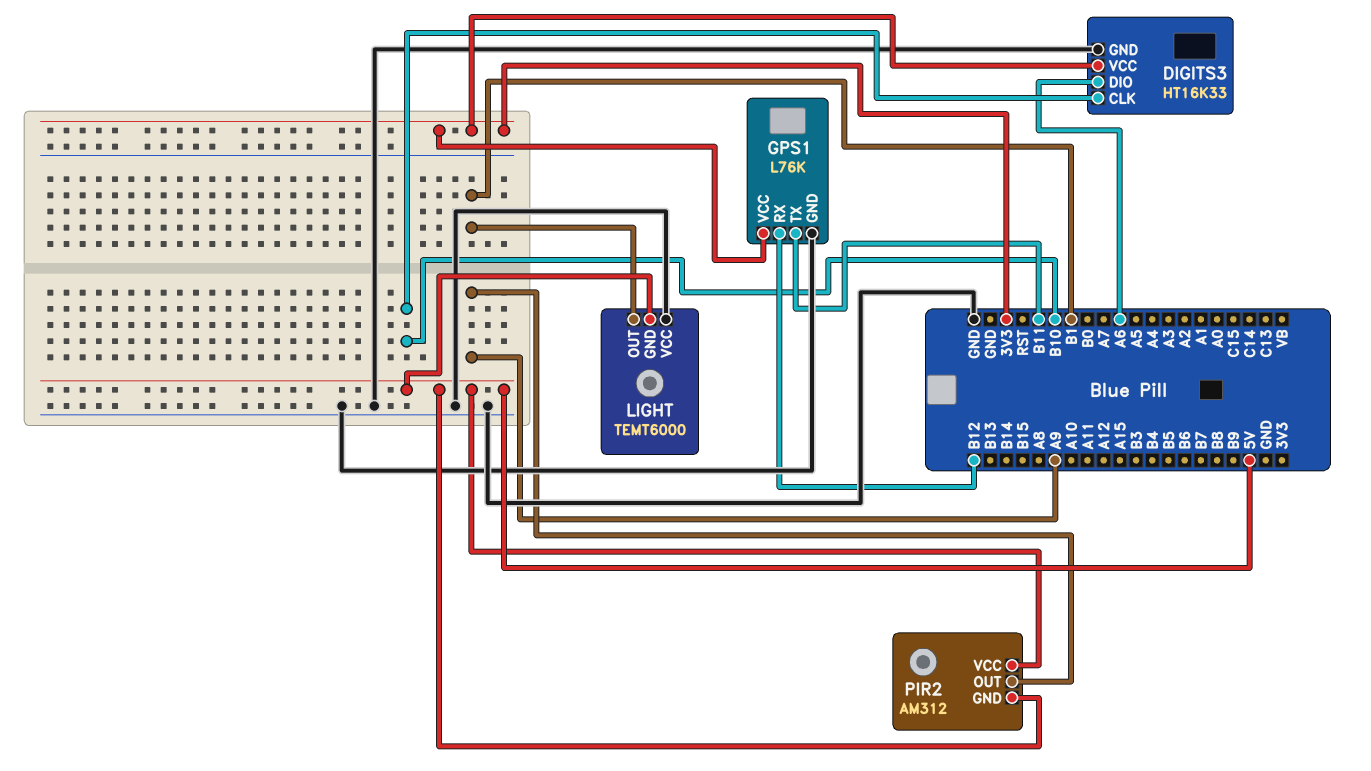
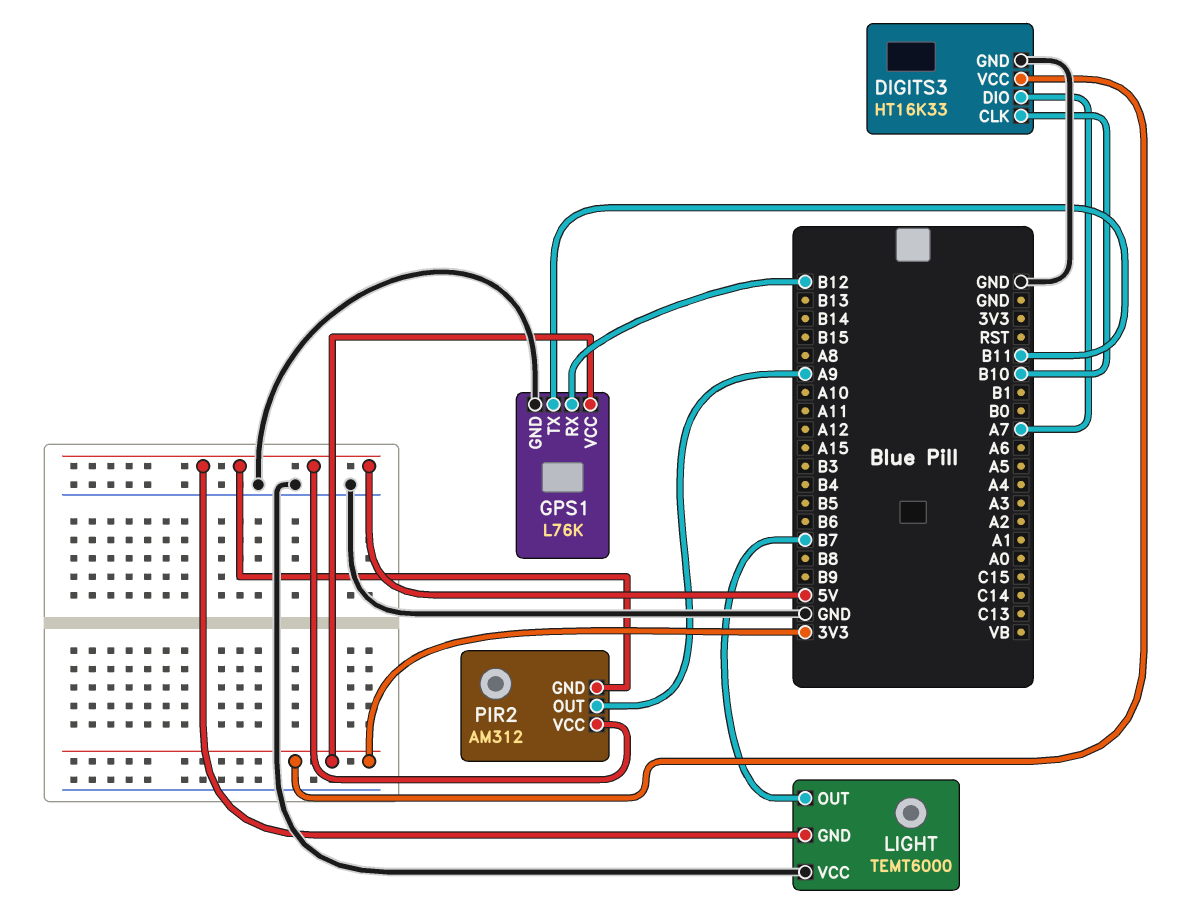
DIGITS3 pin DIO: A6 -> A7
LIGHT pin OUT: B1 -> B7

